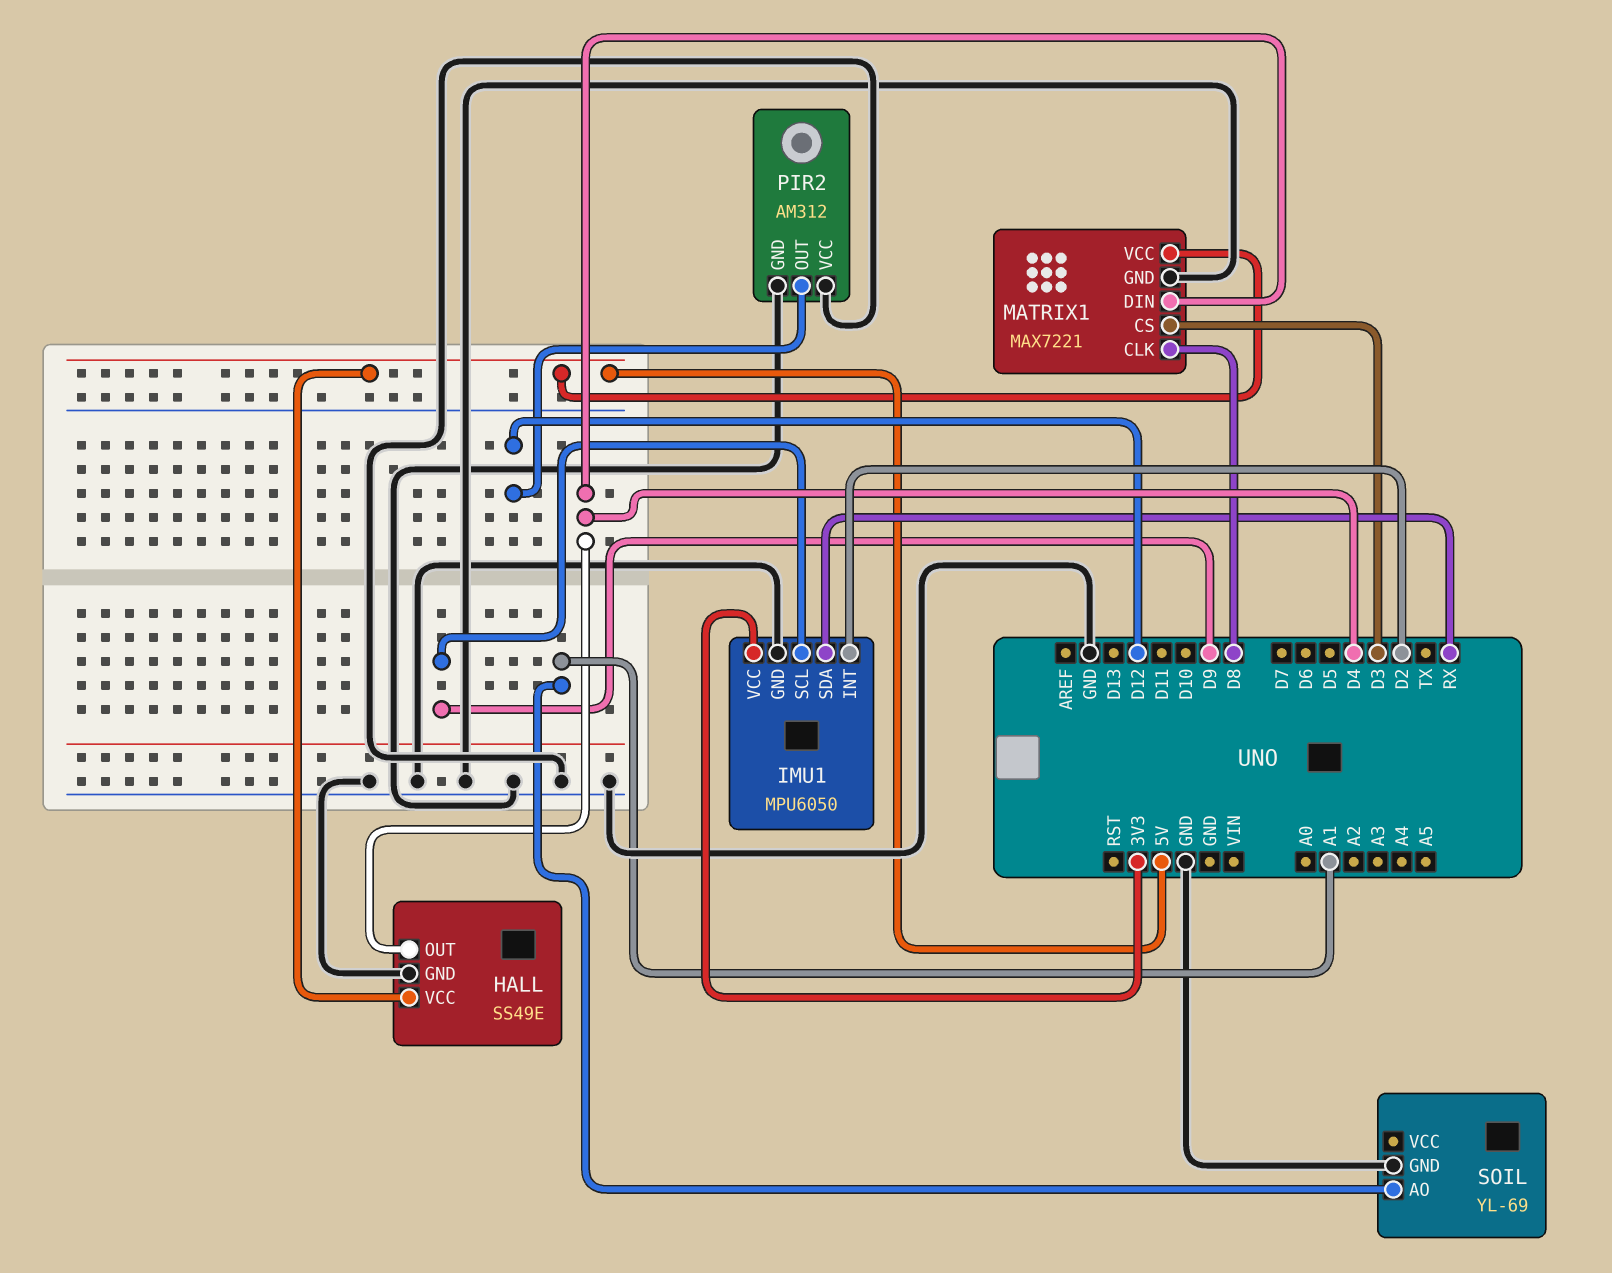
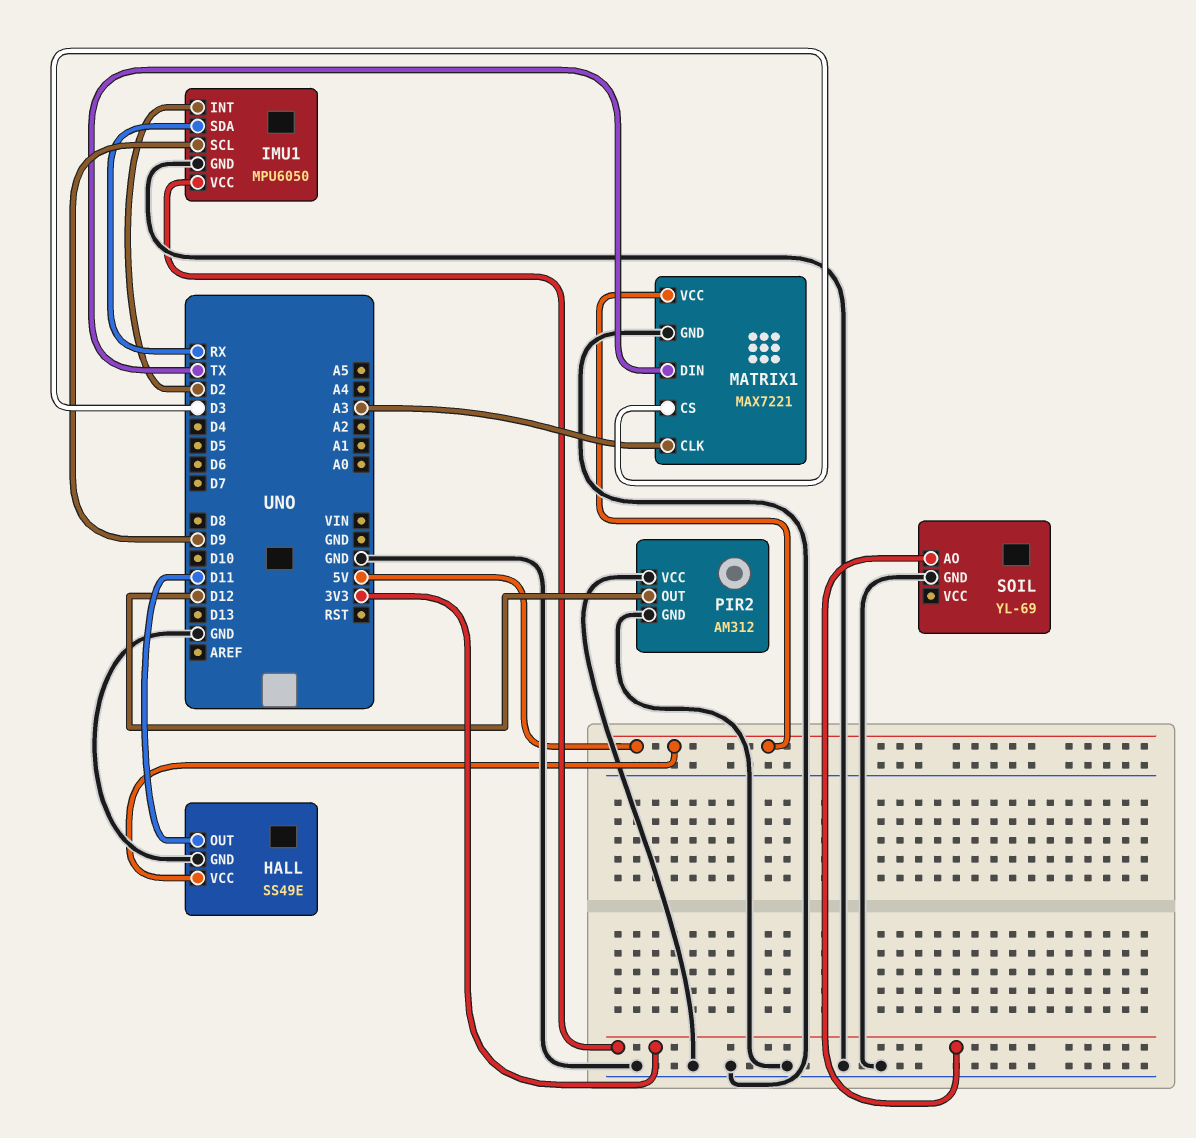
HALL pin OUT: D4 -> D11
MATRIX1 pin CLK: D8 -> A3
MATRIX1 pin DIN: D4 -> TX
SOIL pin AO: A1 -> 3V3

